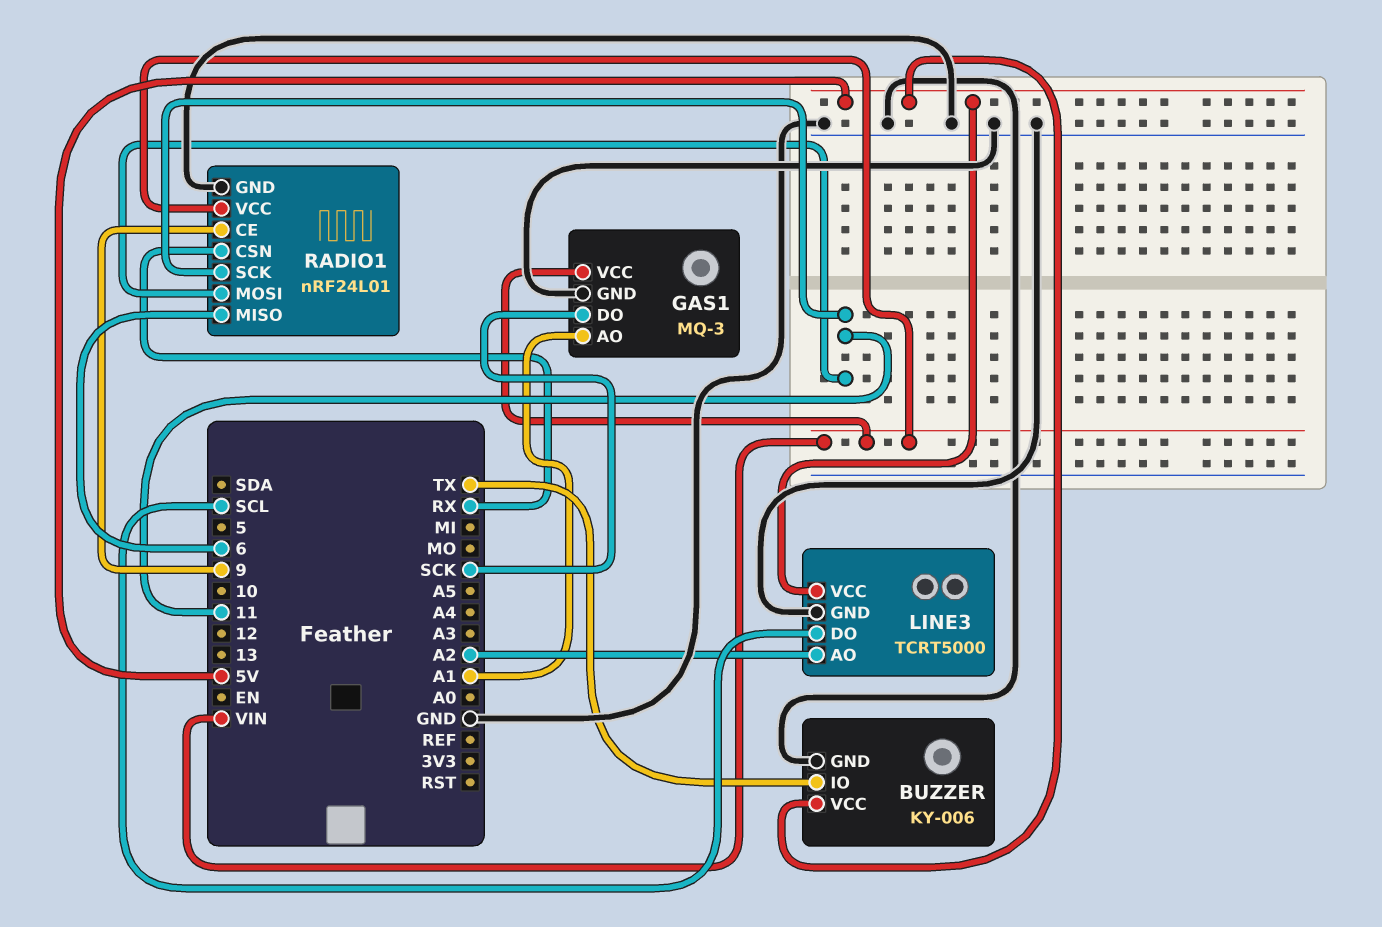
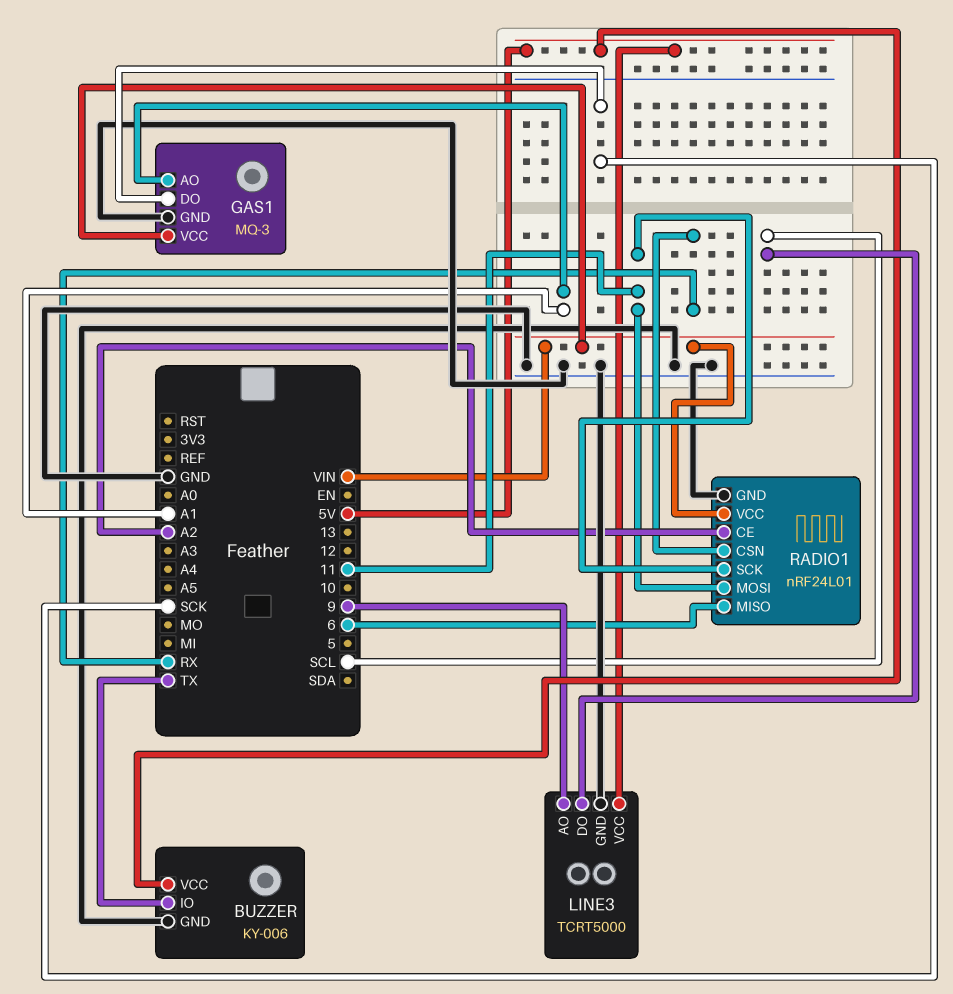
LINE3 pin AO: A2 -> 9
RADIO1 pin CE: 9 -> A2

